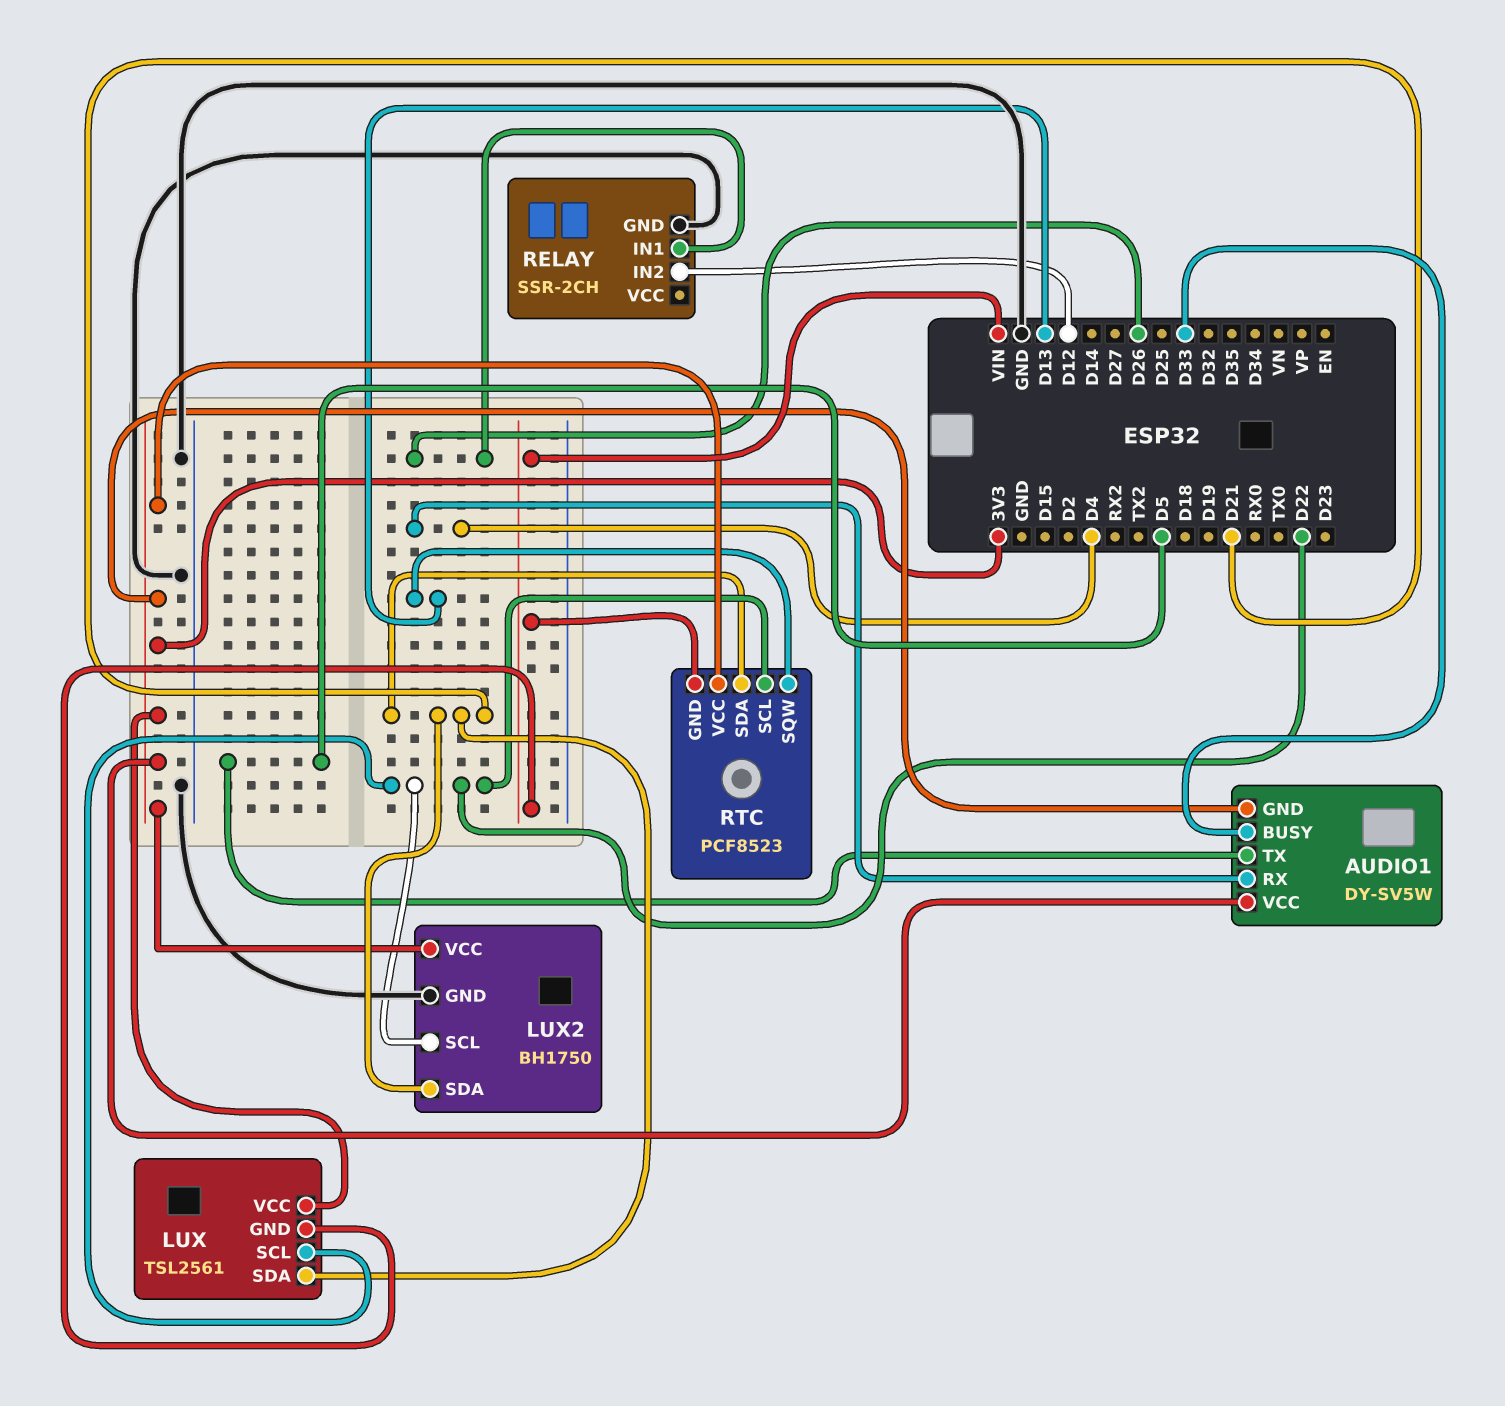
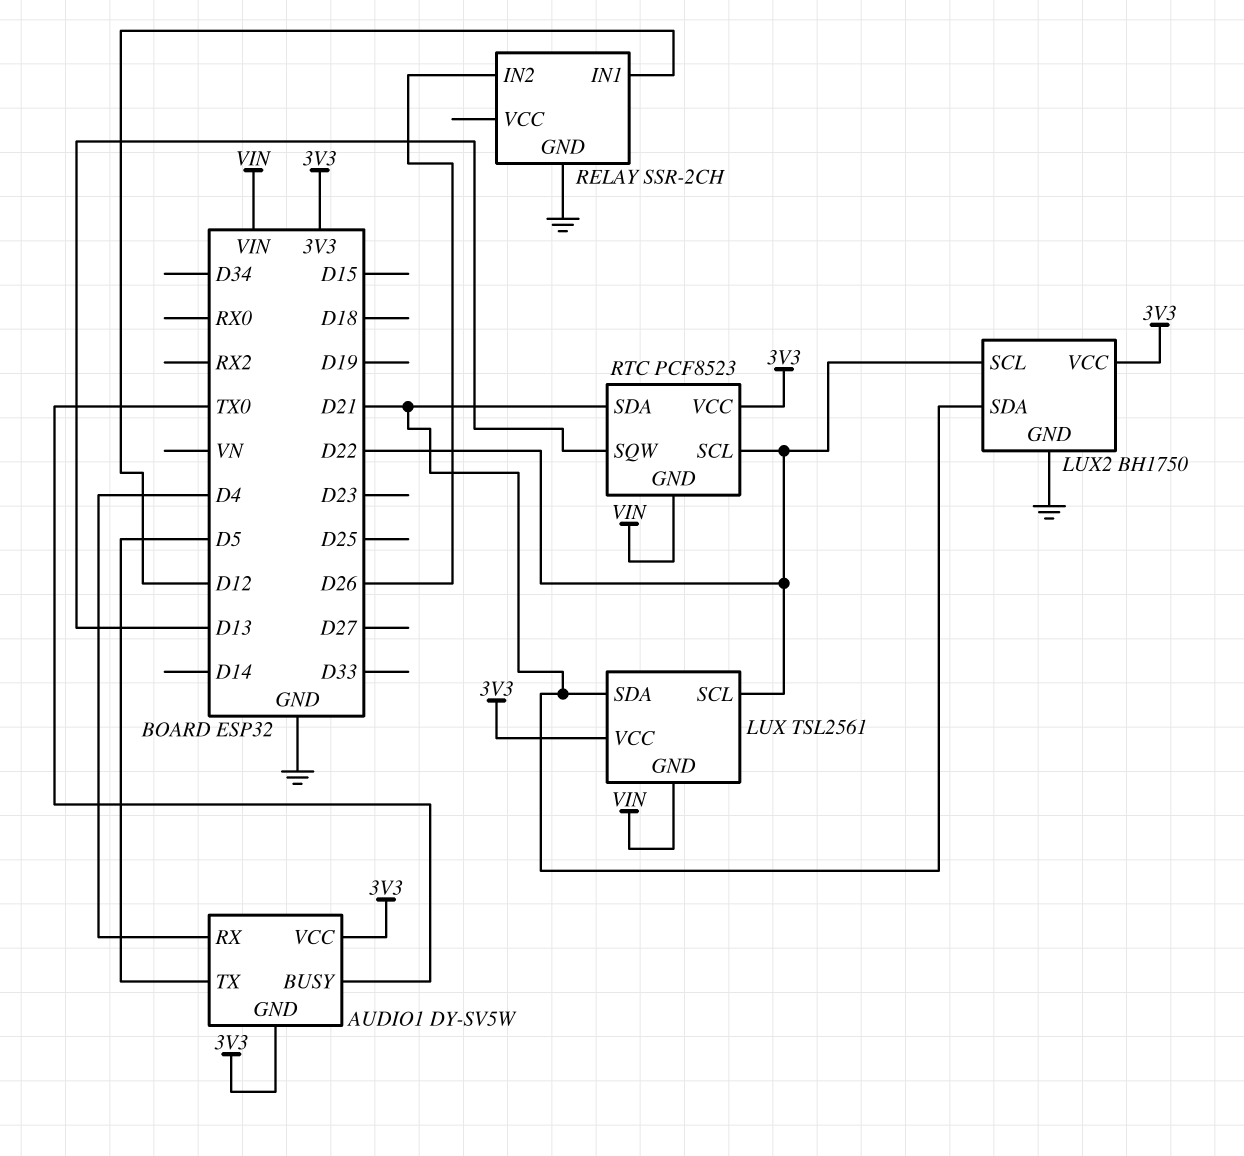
AUDIO1 pin BUSY: D33 -> TX0
RELAY pin IN1: D26 -> D12
RELAY pin IN2: D12 -> D26

